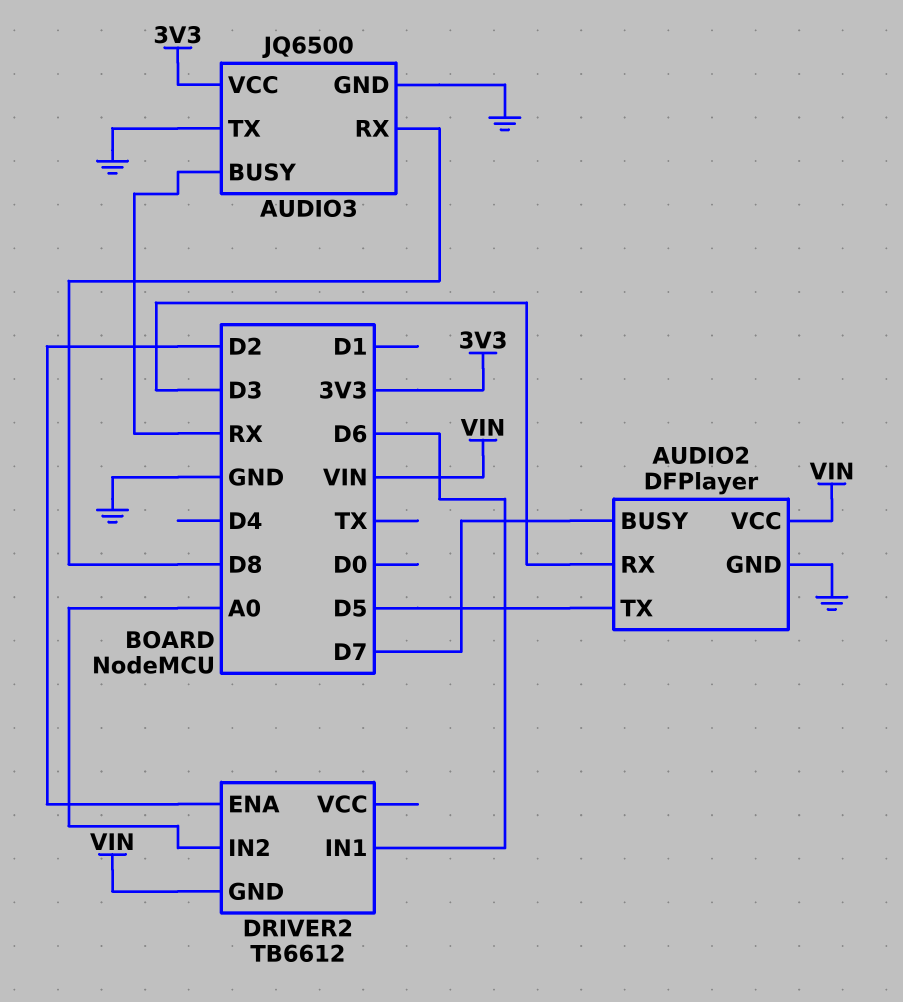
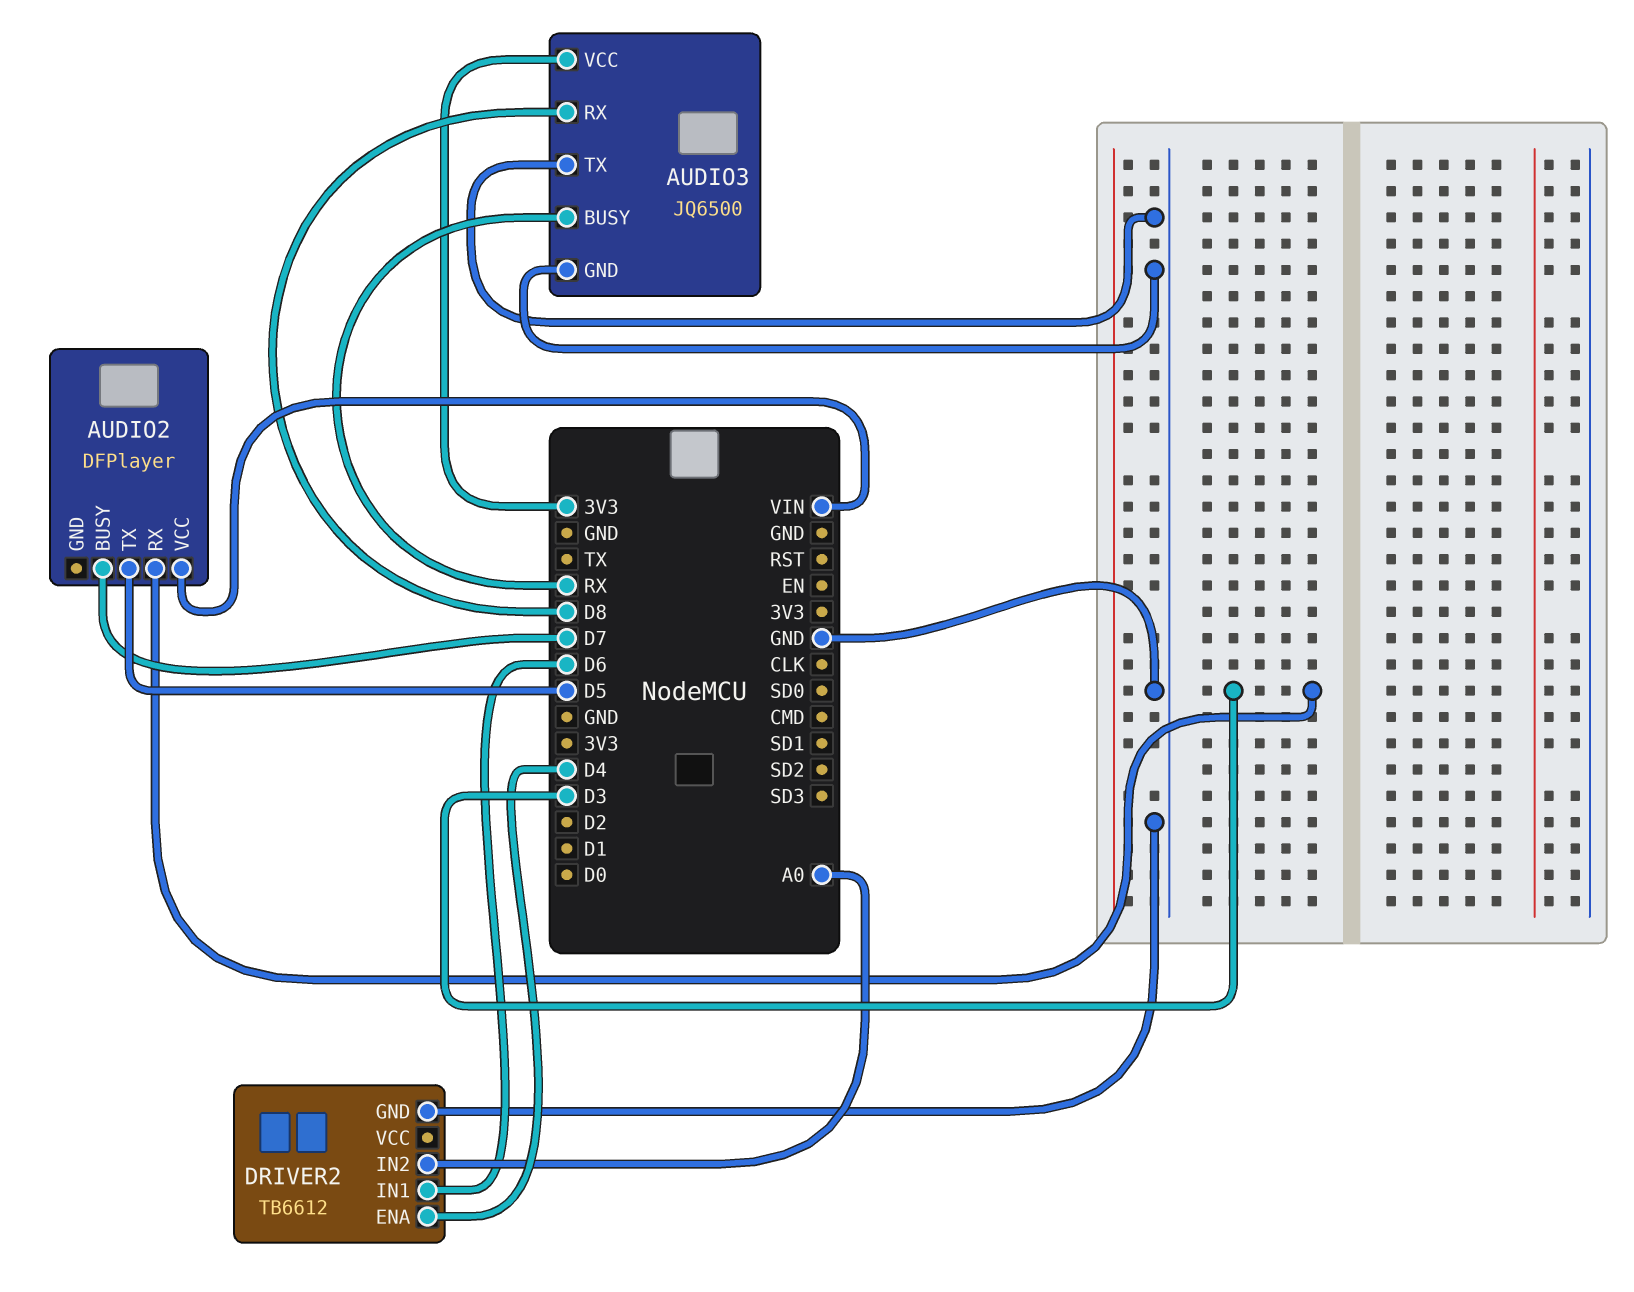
AUDIO2 pin GND: GND -> none
DRIVER2 pin ENA: D2 -> D4
DRIVER2 pin GND: VIN -> GND

